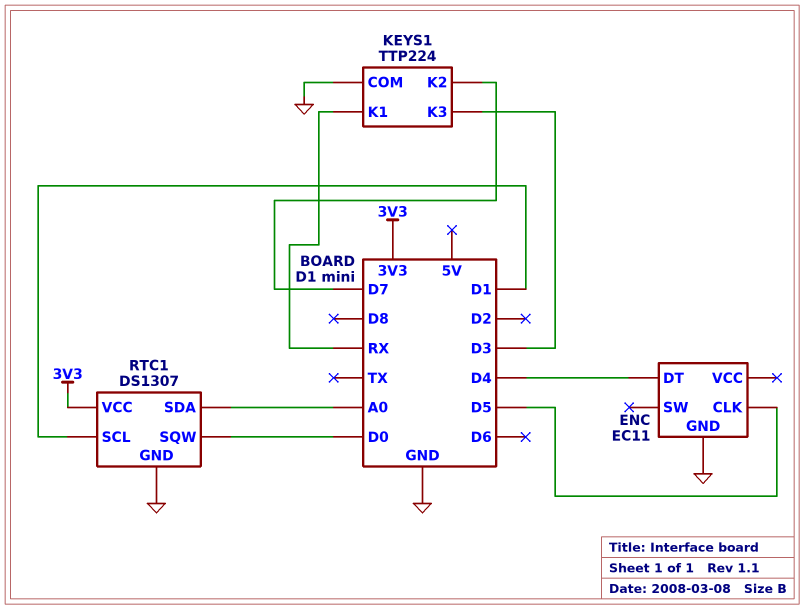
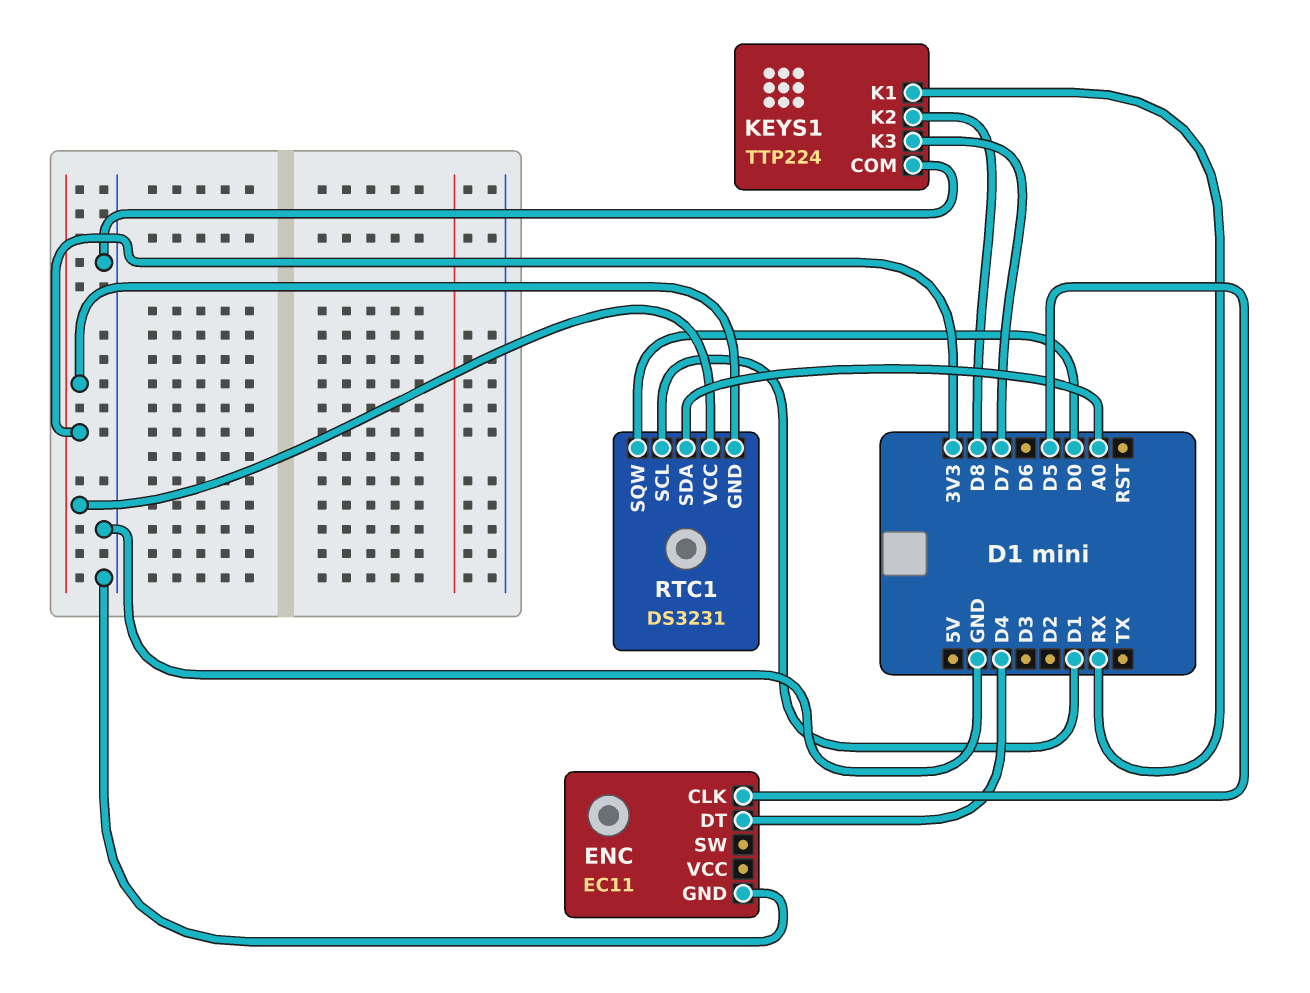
KEYS1 pin K2: D7 -> D8
KEYS1 pin K3: D3 -> D7
RTC1: DS1307 -> DS3231
RTC1 pin GND: GND -> 3V3

